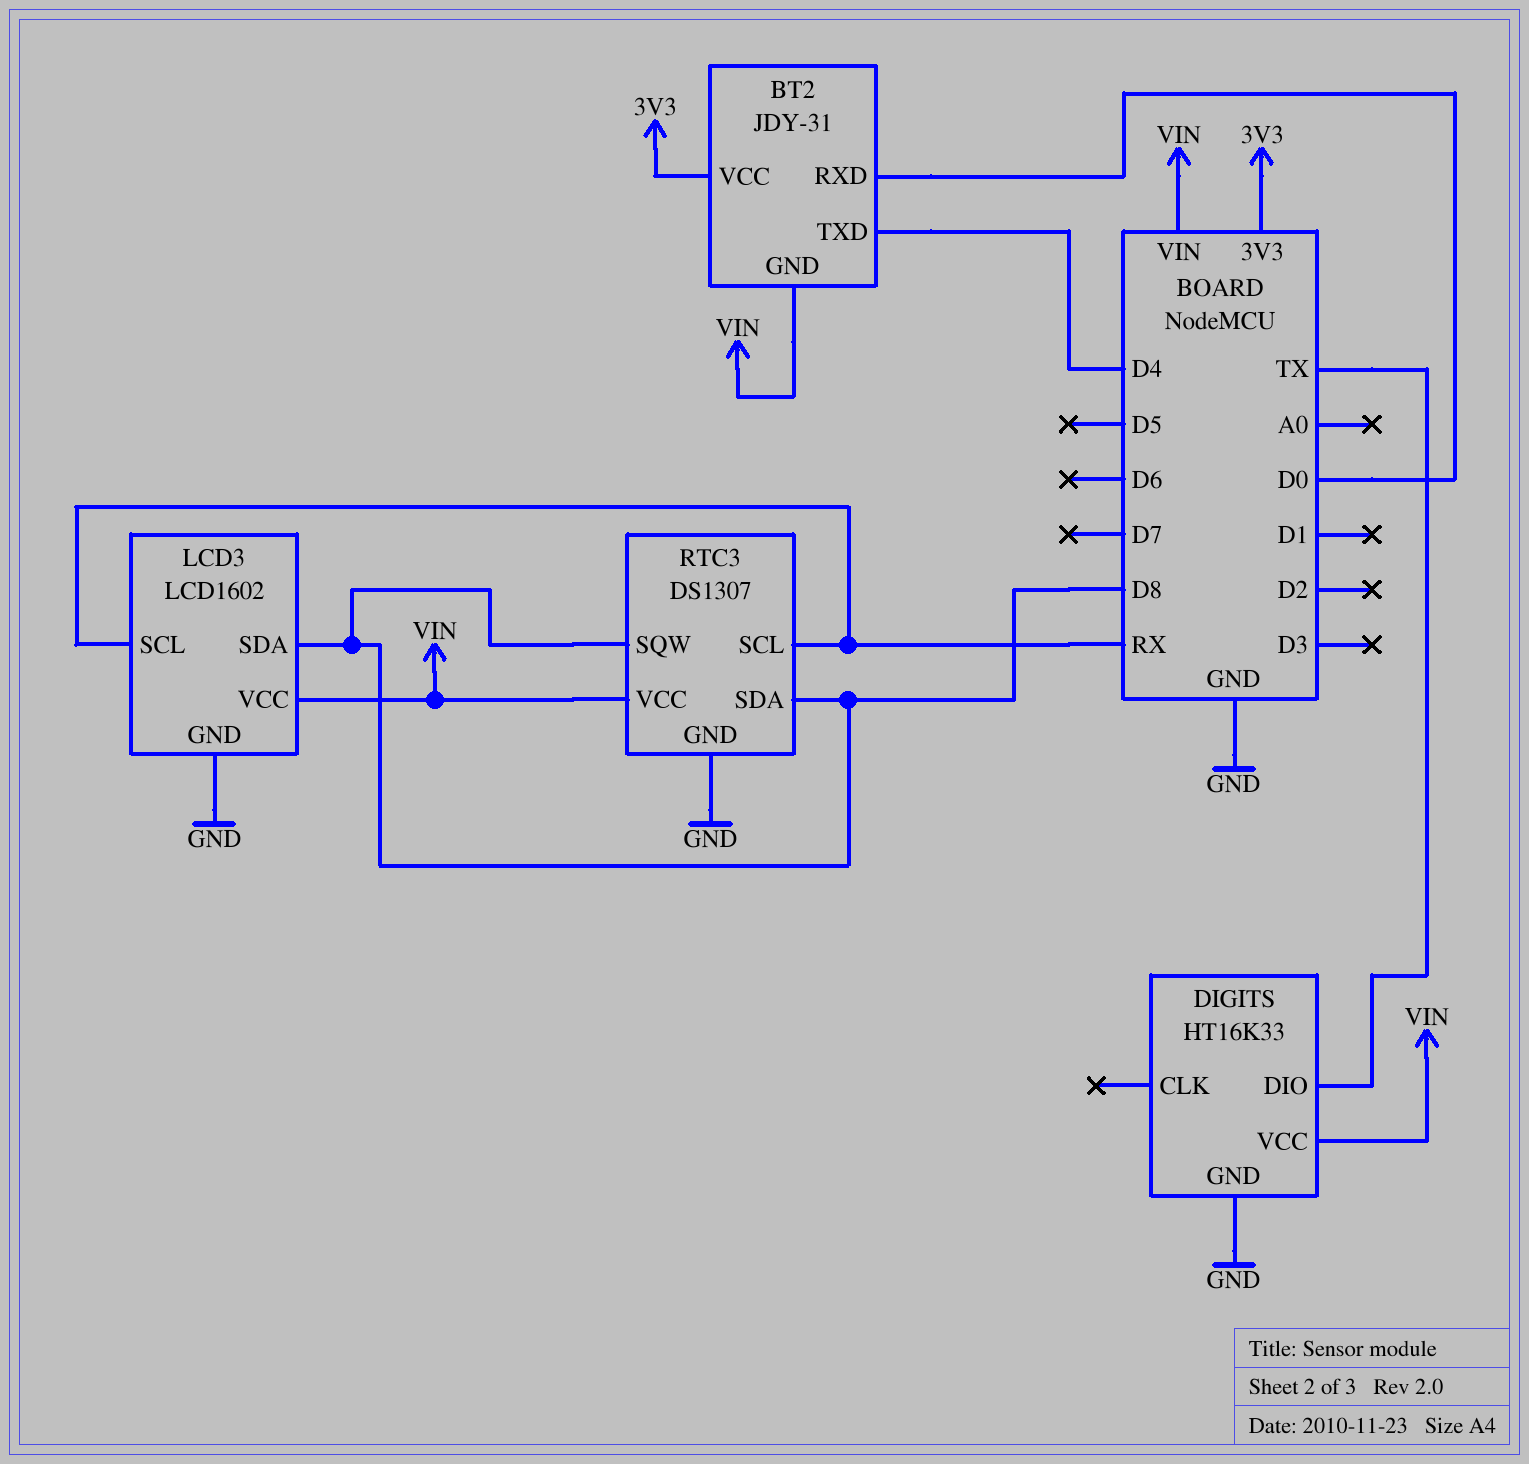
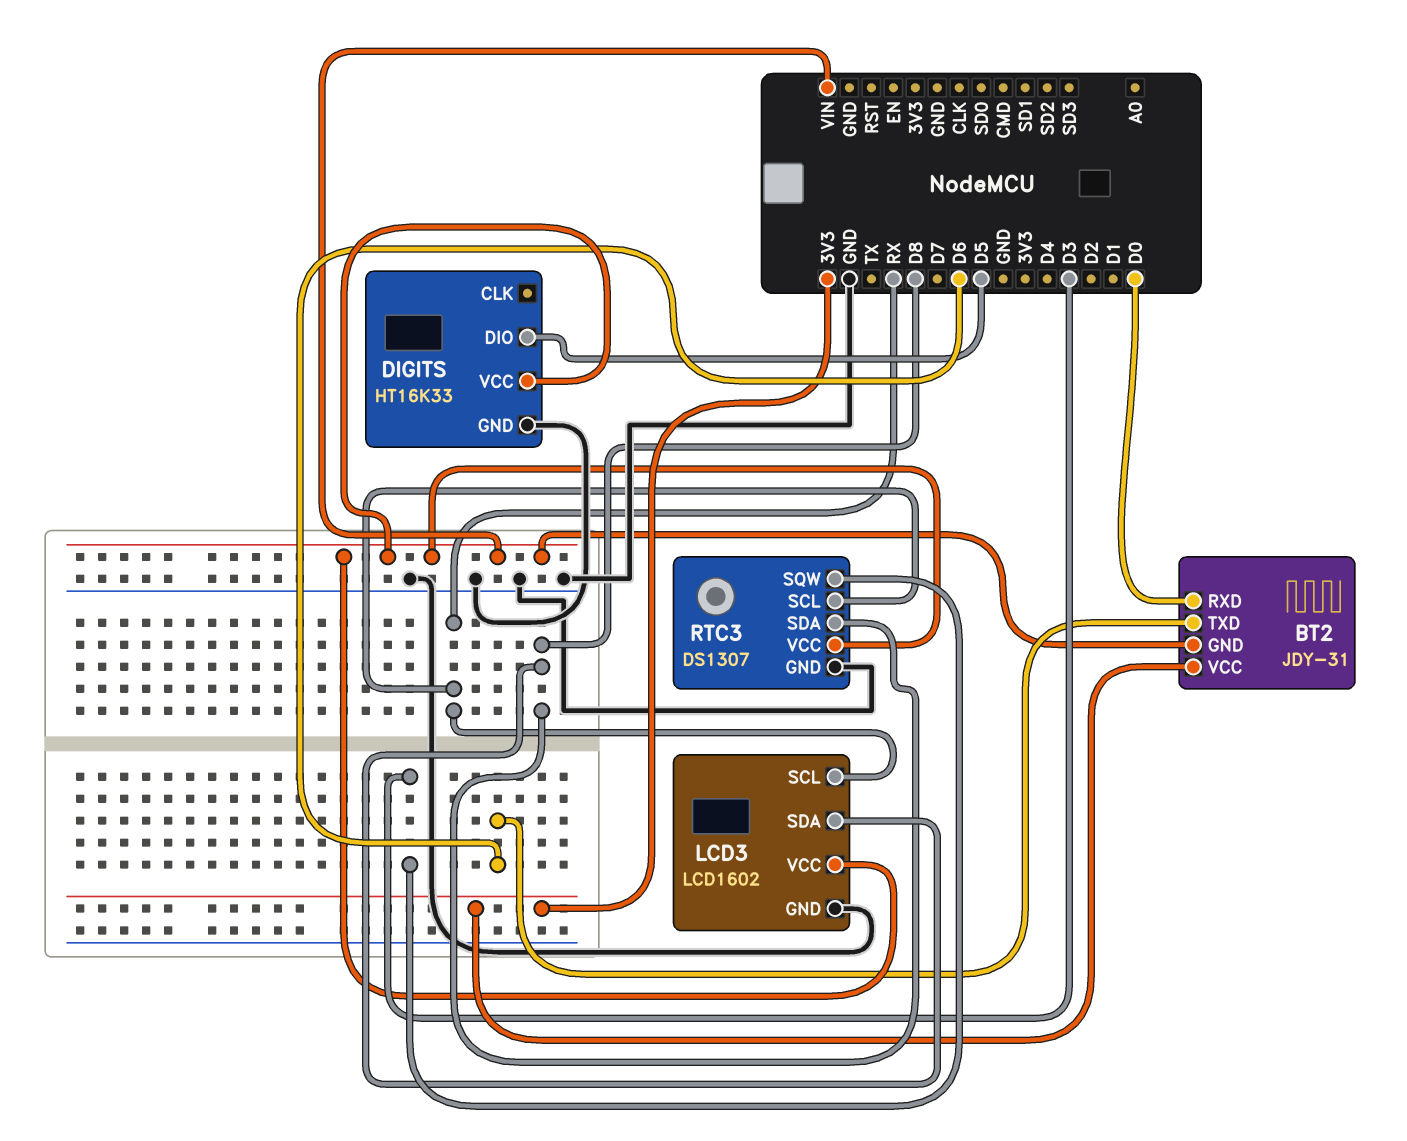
BT2 pin TXD: D4 -> D6
DIGITS pin DIO: TX -> D5
RTC3 pin SQW: D8 -> D3

